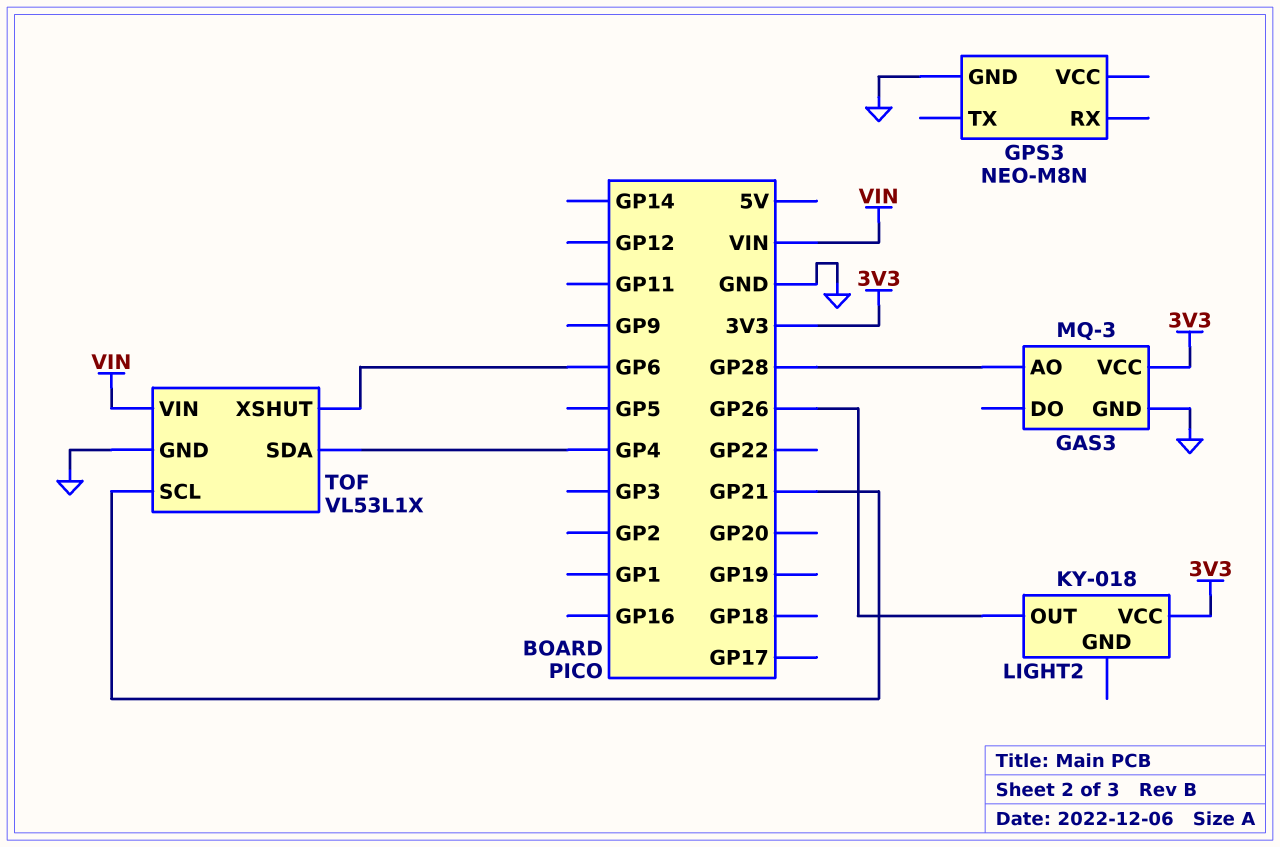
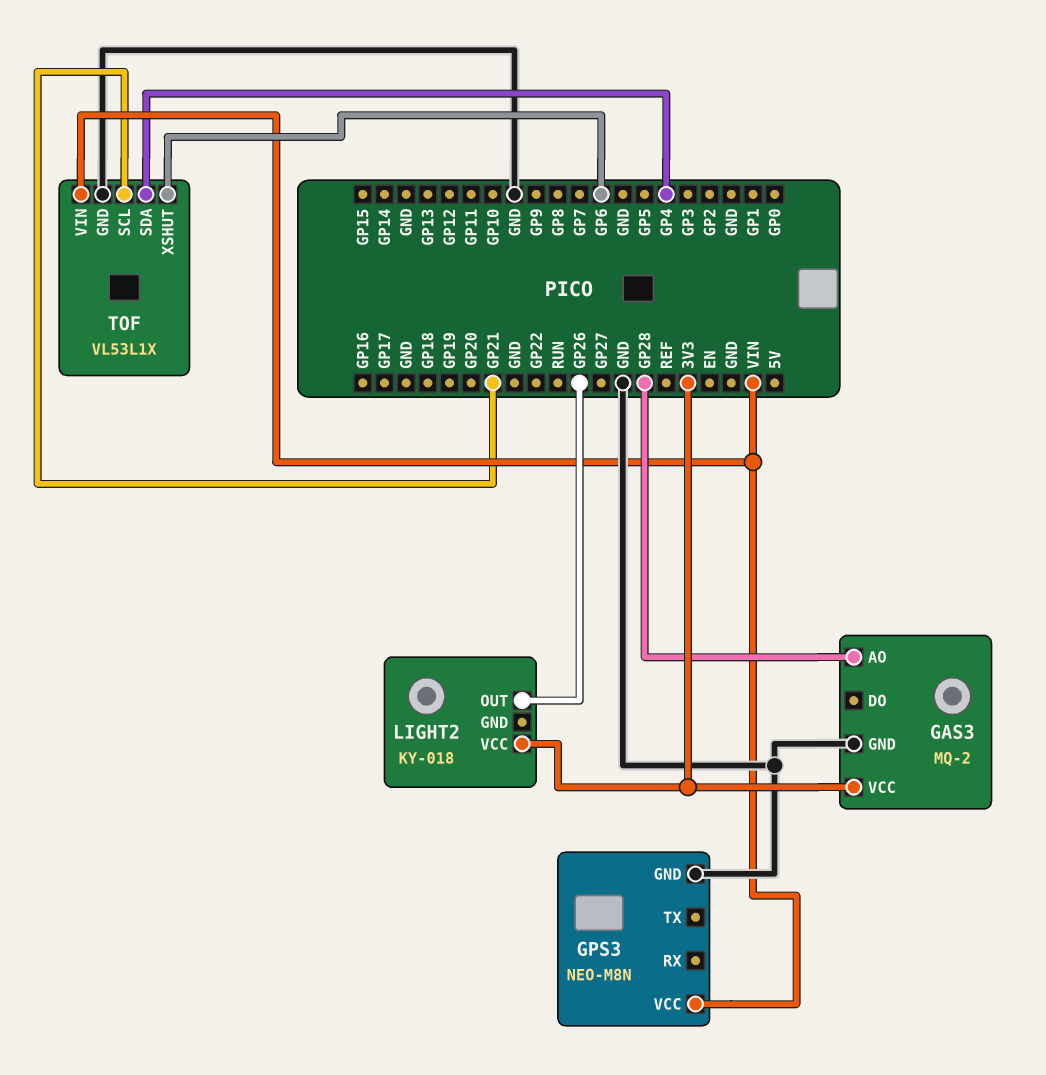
GAS3: MQ-3 -> MQ-2
GPS3 pin VCC: none -> VIN

